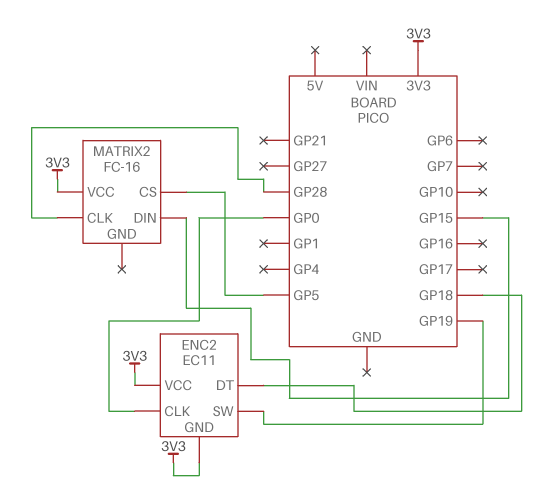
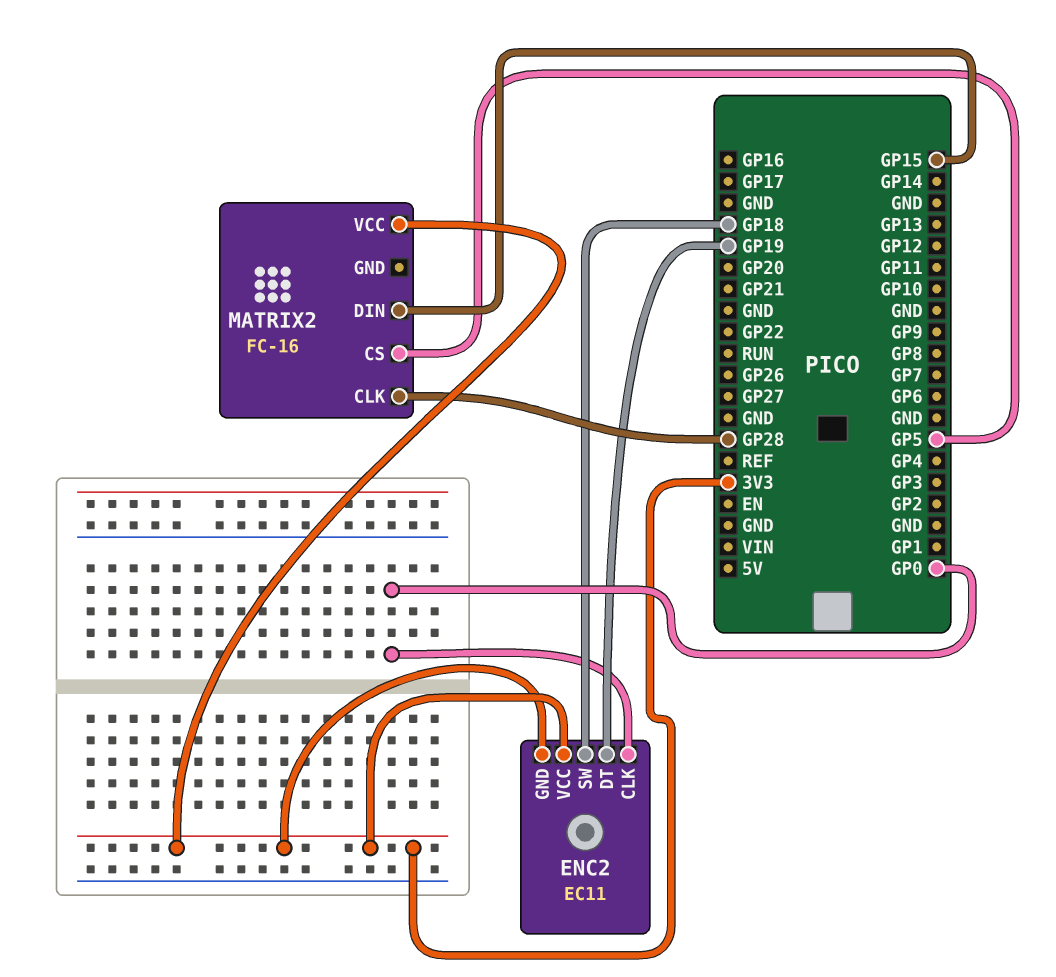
ENC2 pin DT: GP18 -> GP19
ENC2 pin SW: GP19 -> GP18

